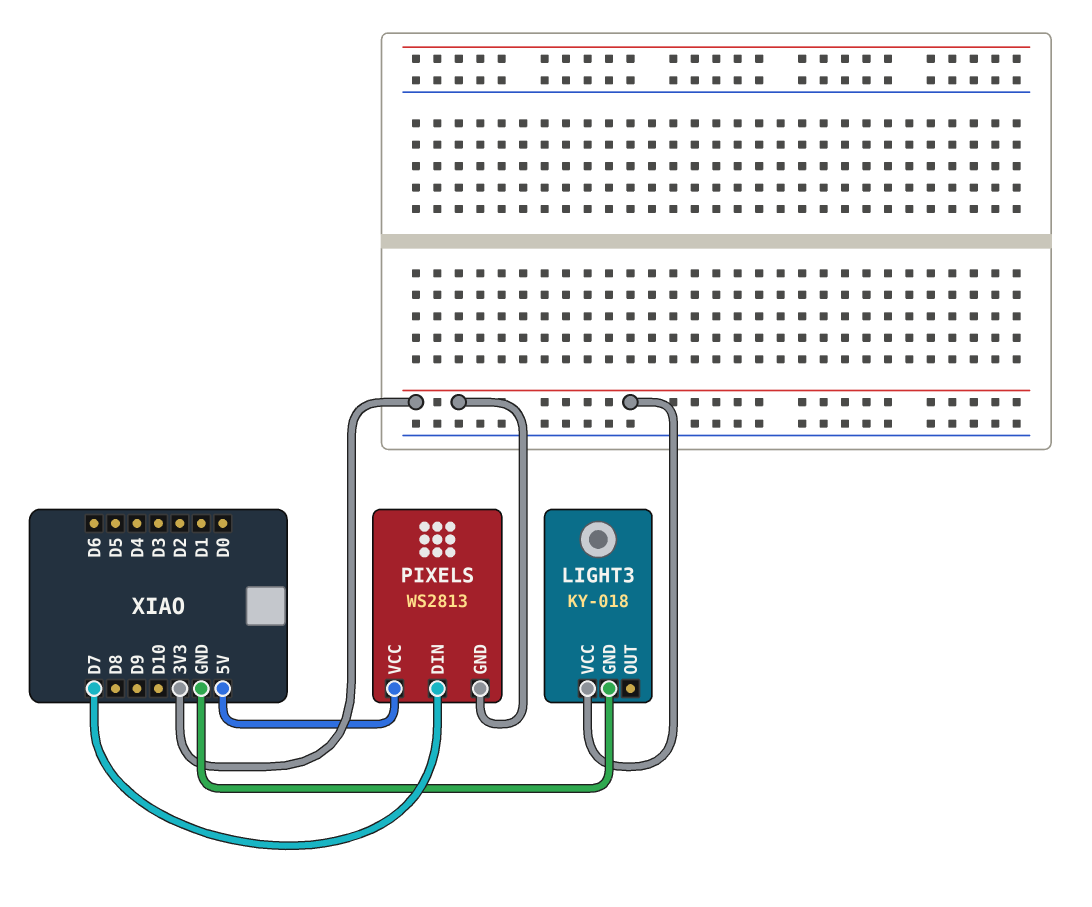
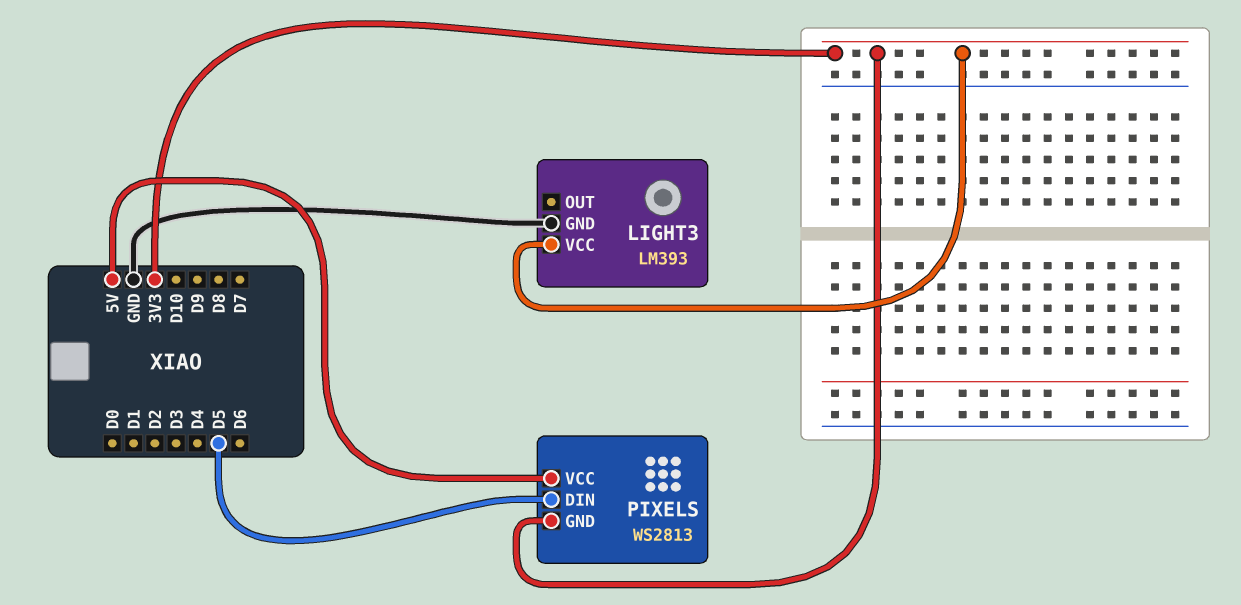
LIGHT3: KY-018 -> LM393
PIXELS pin DIN: D7 -> D5

